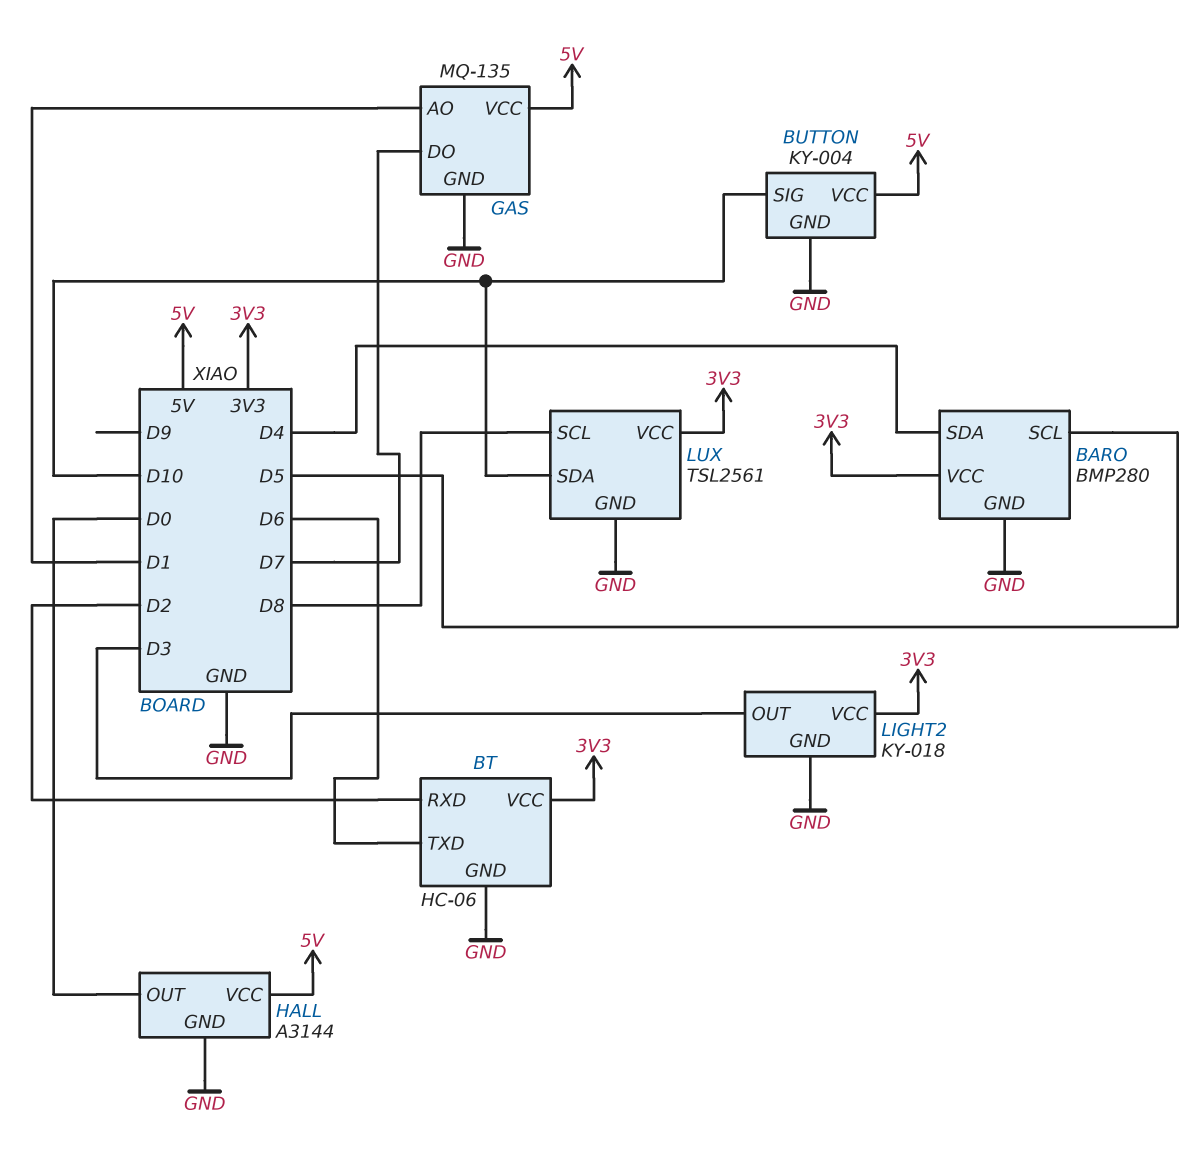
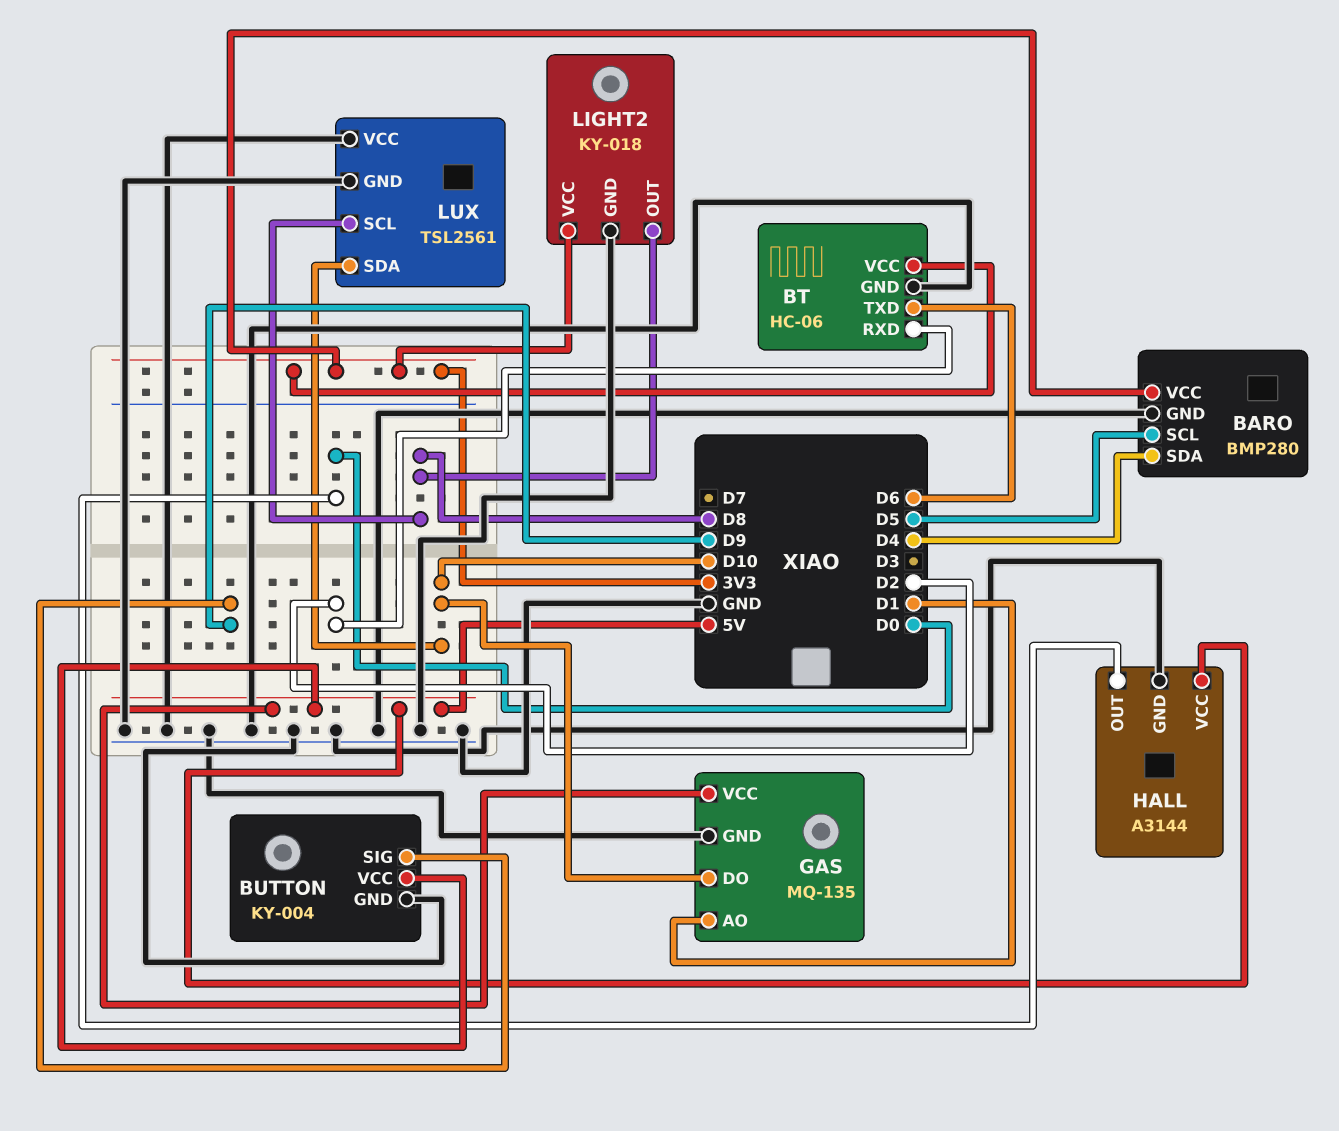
BUTTON pin SIG: D10 -> D9
GAS pin DO: D7 -> D10
LIGHT2 pin OUT: D3 -> D8
LUX pin VCC: 3V3 -> GND

